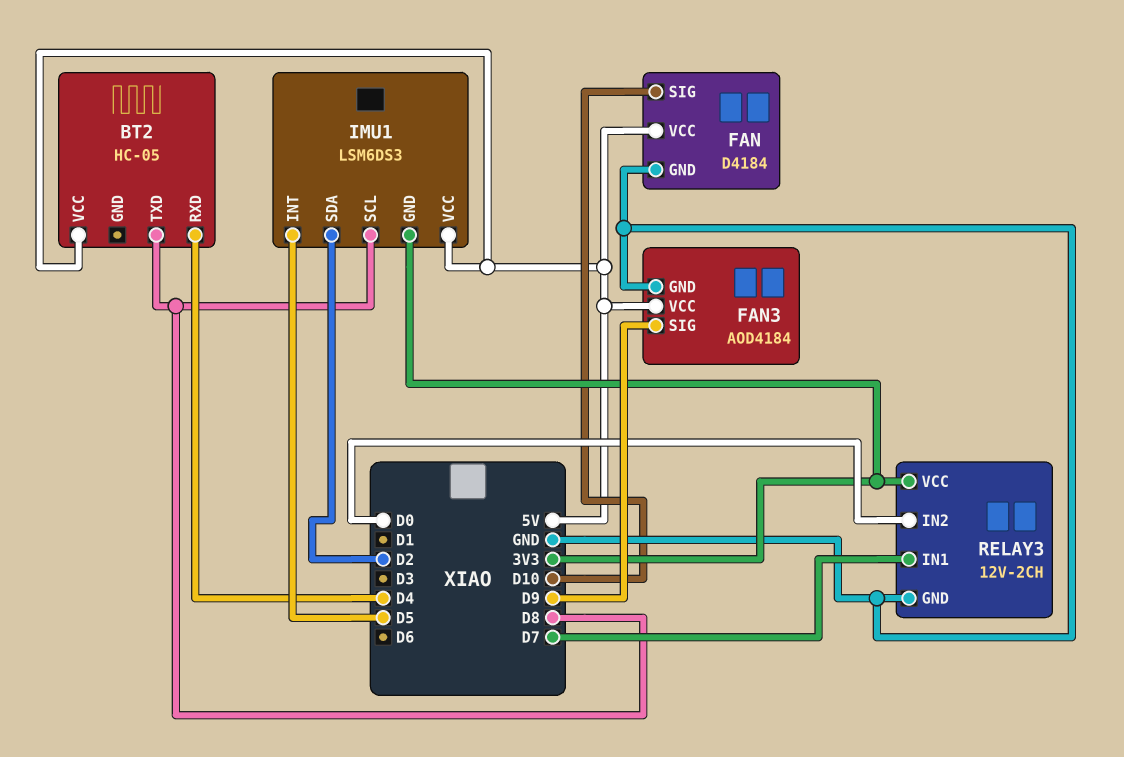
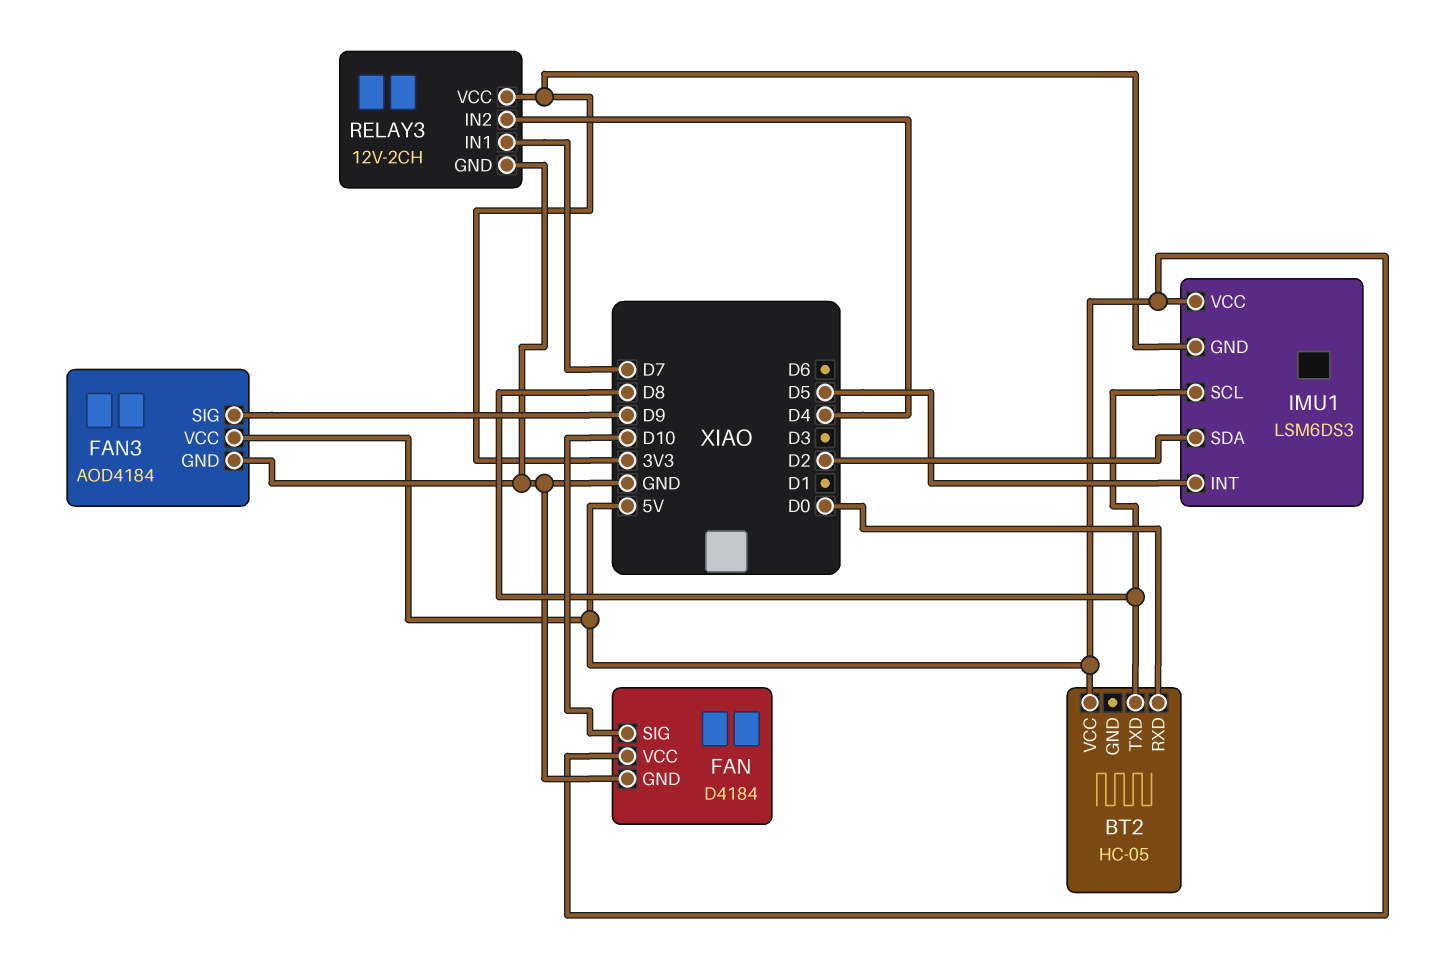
BT2 pin RXD: D4 -> D0
RELAY3 pin IN2: D0 -> D4

